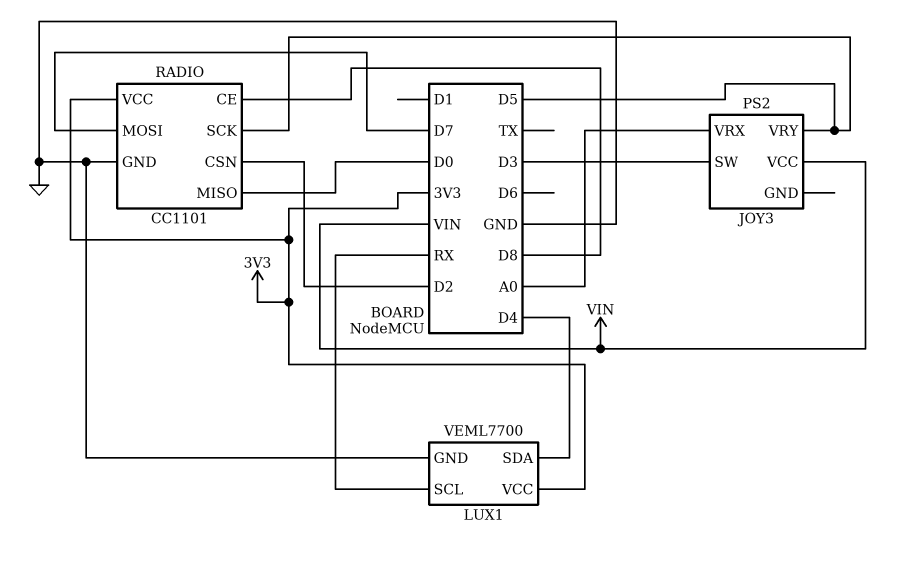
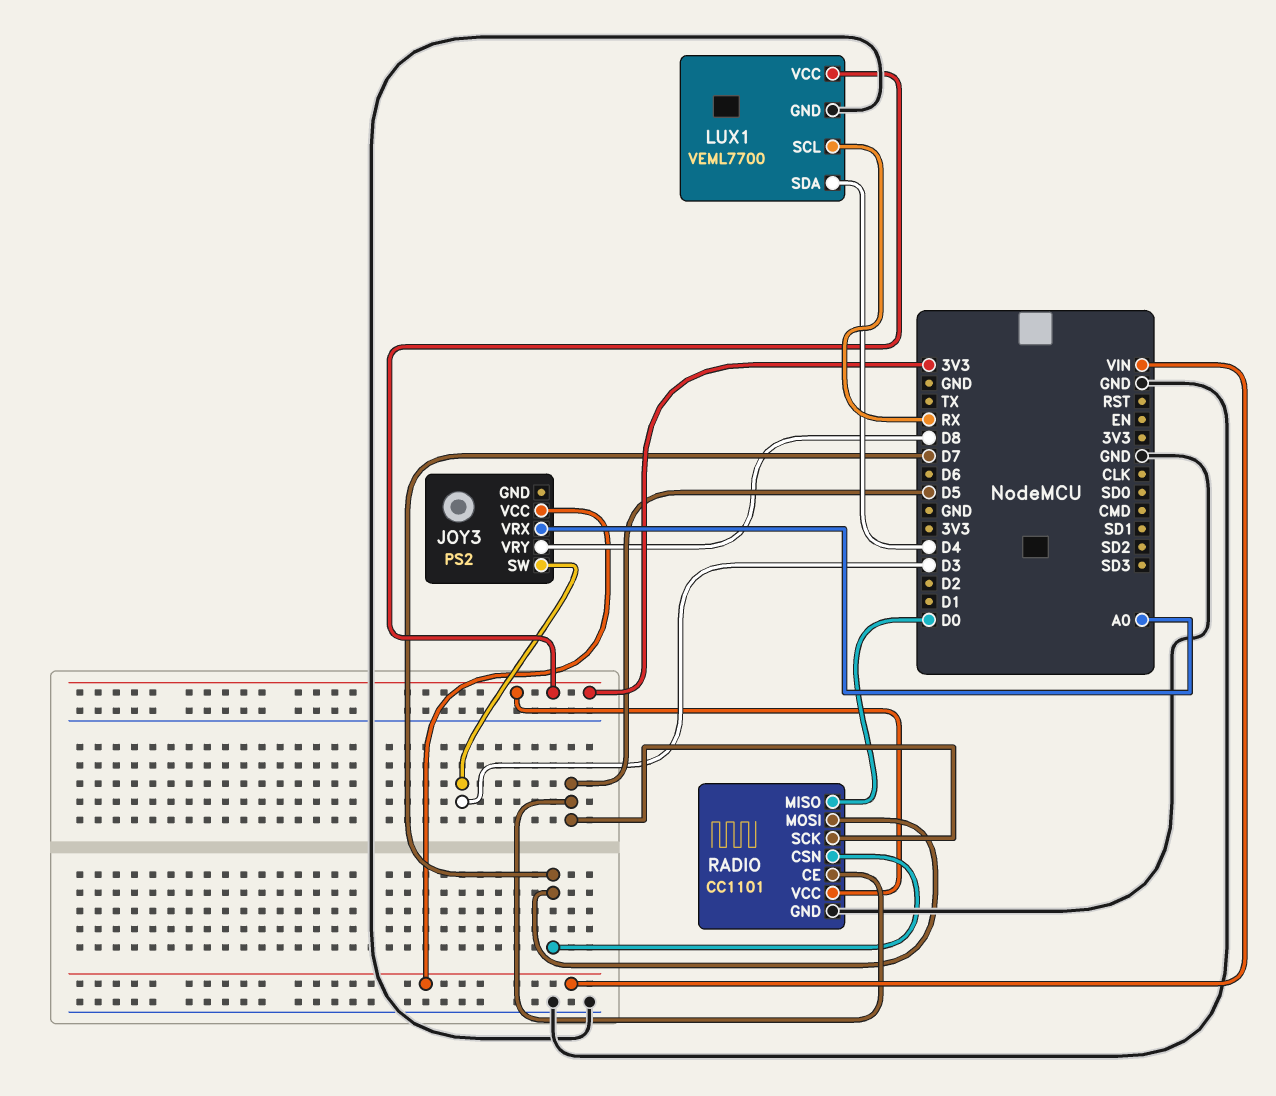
JOY3 pin VRY: D5 -> D8
RADIO pin CE: D8 -> D5
RADIO pin CSN: D2 -> D7

